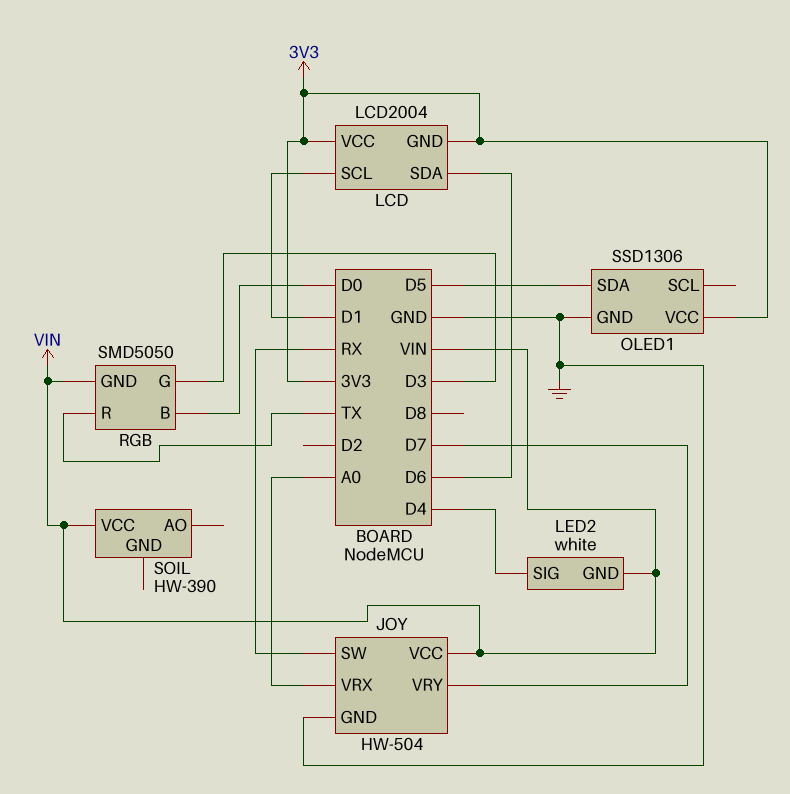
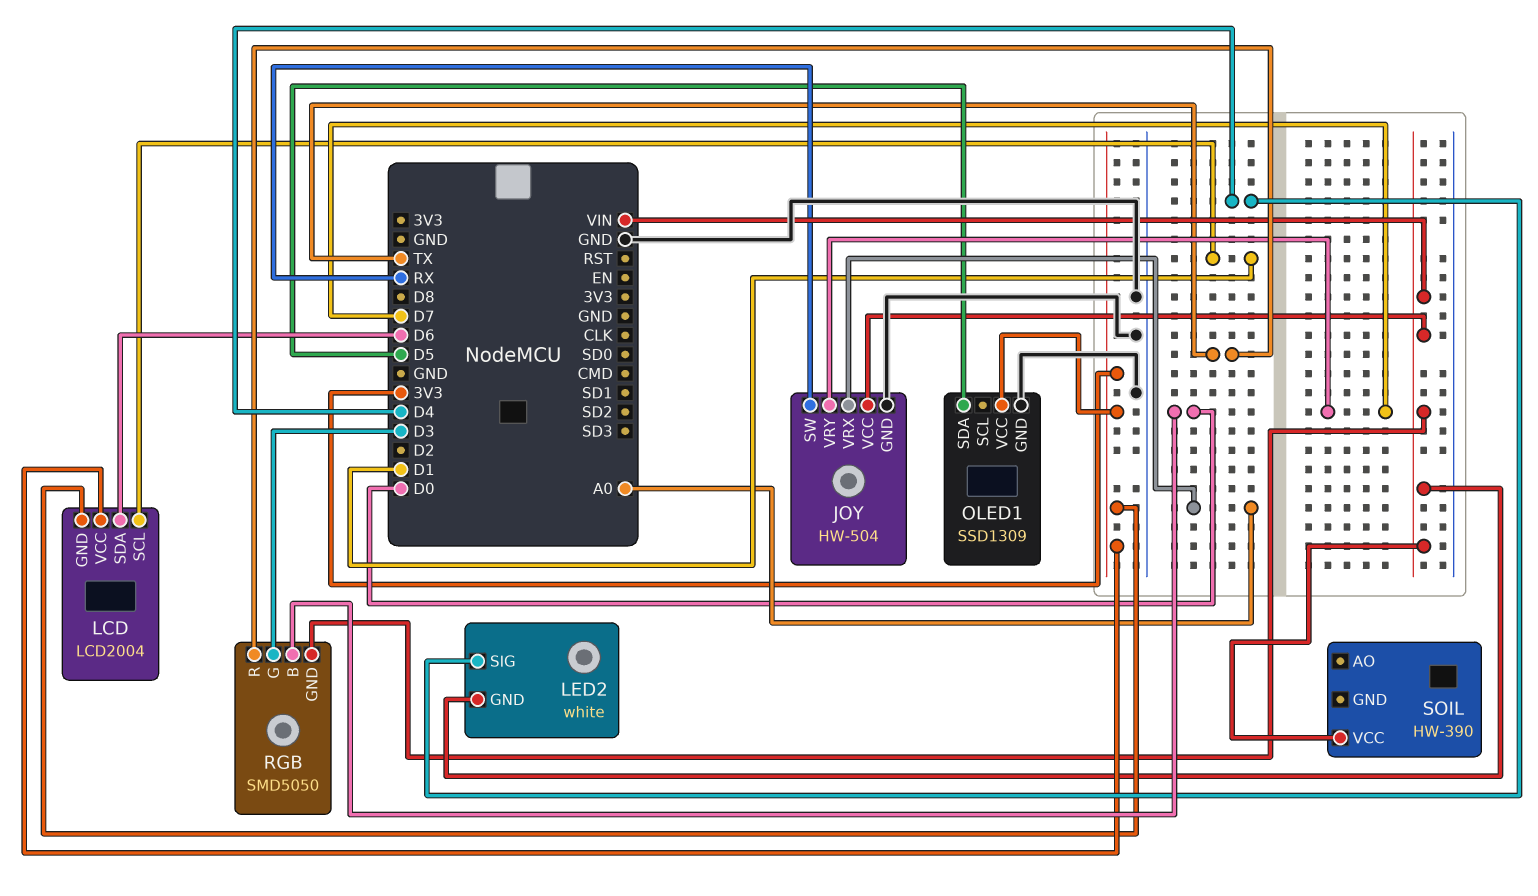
OLED1: SSD1306 -> SSD1309

